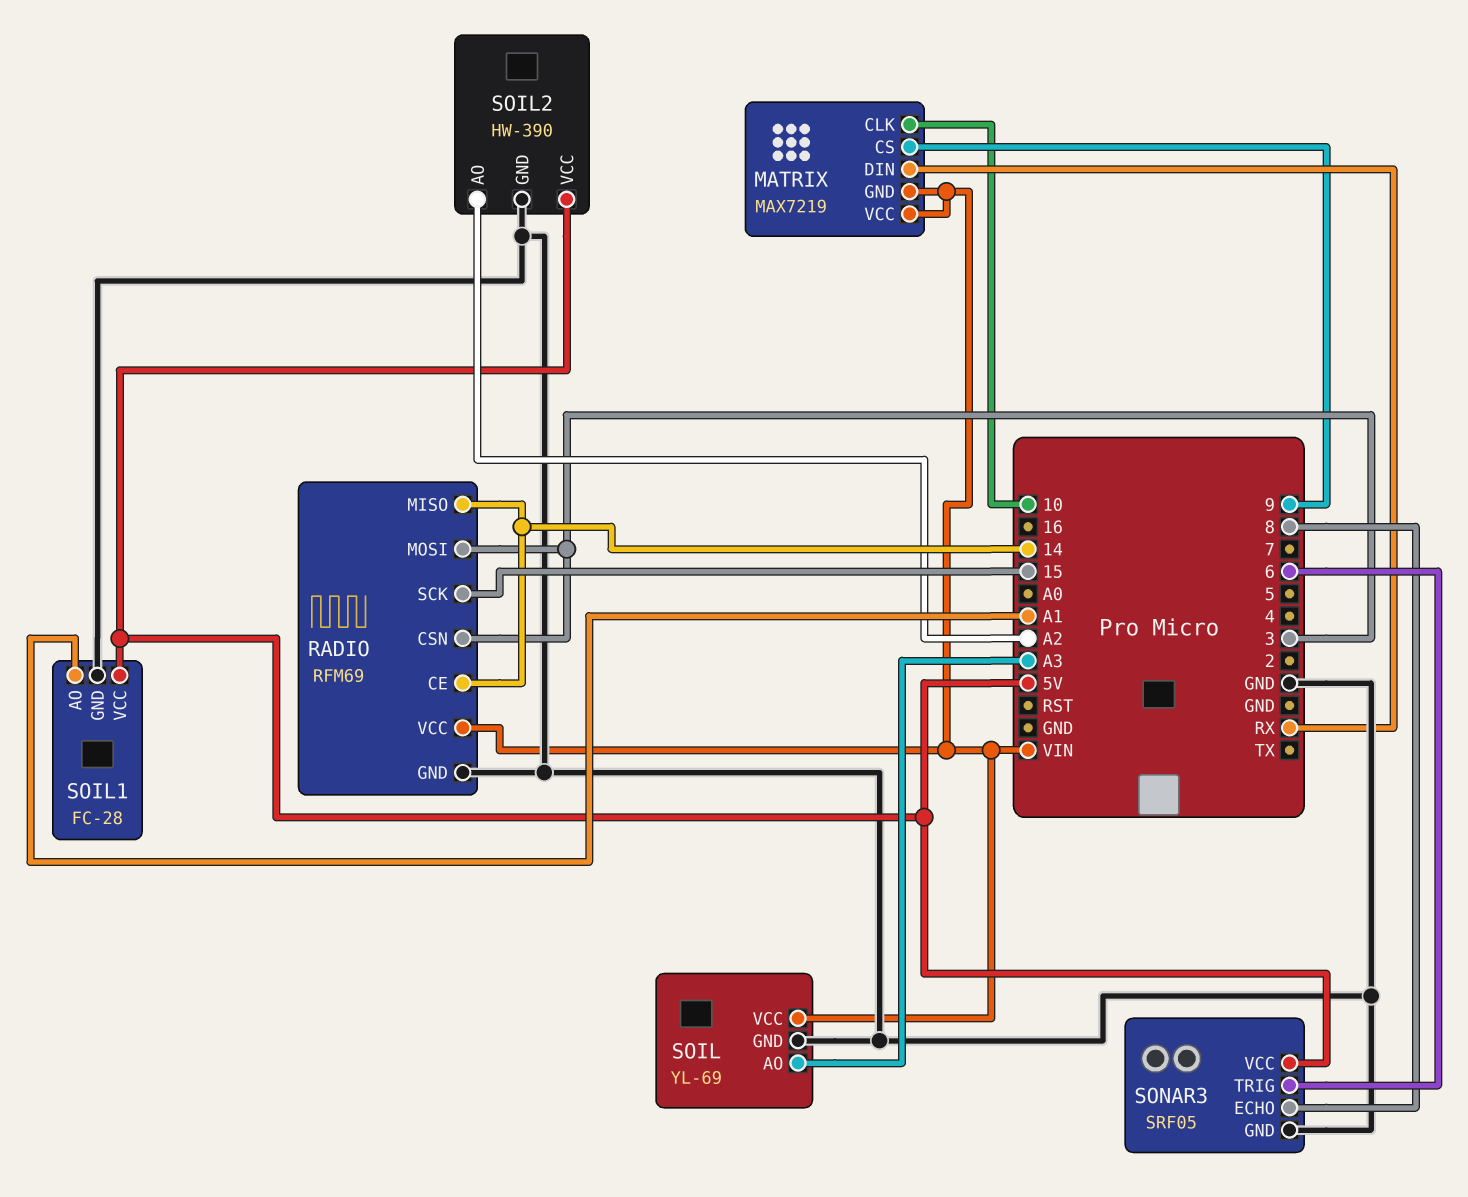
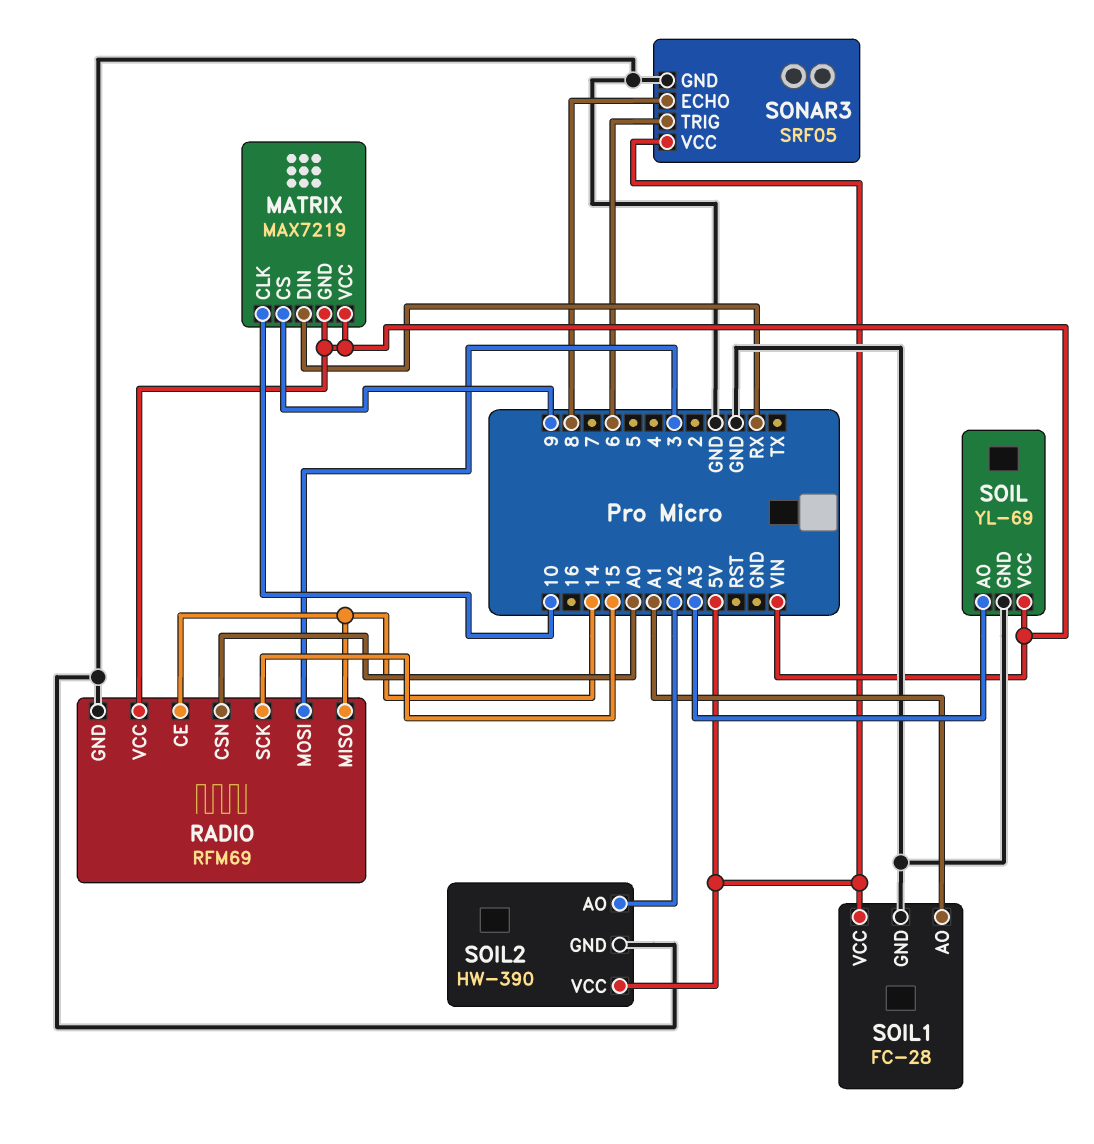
RADIO pin CSN: 3 -> A0

